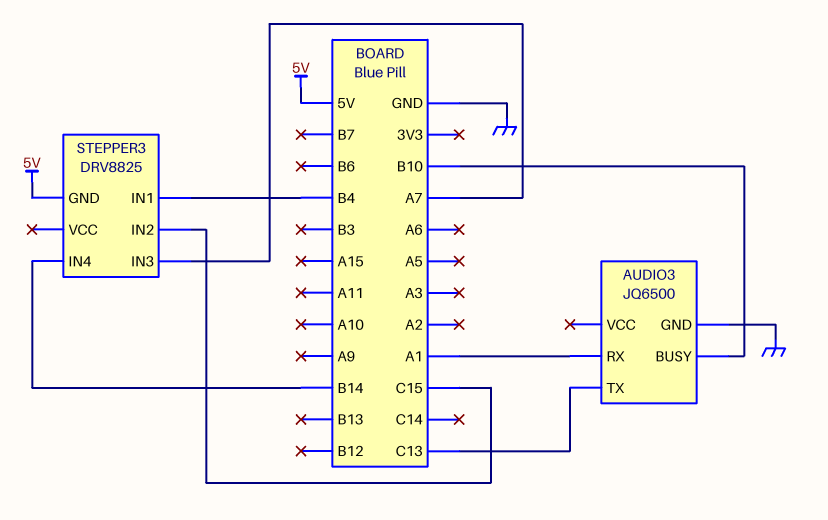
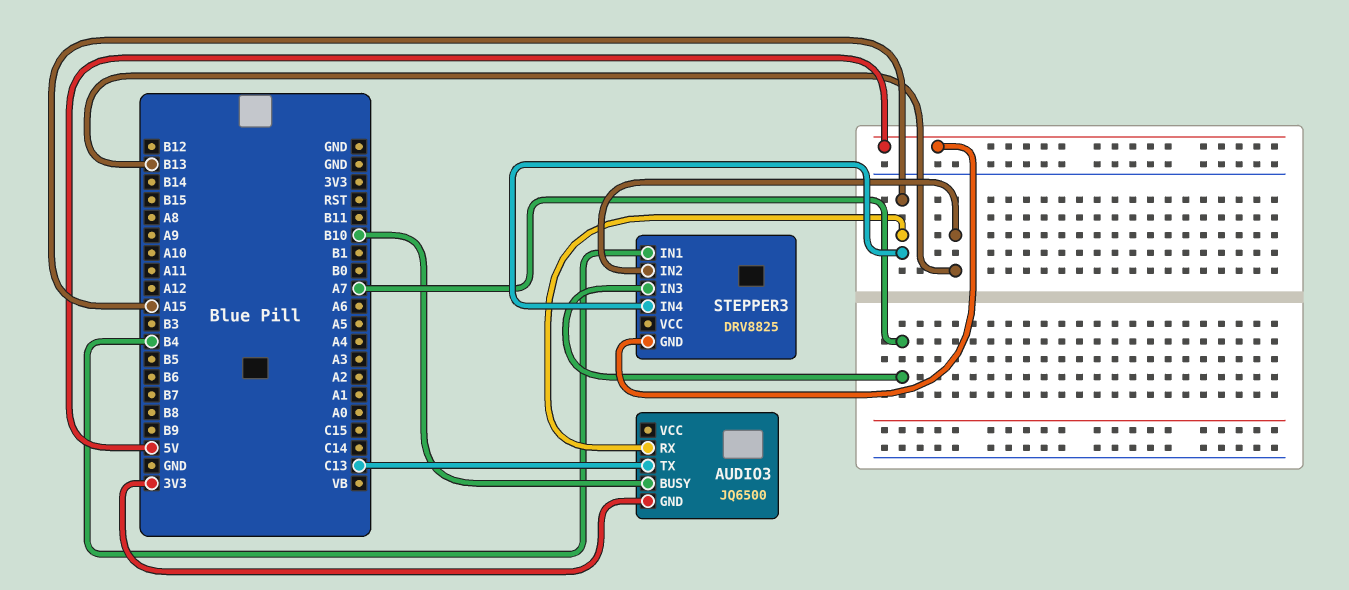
AUDIO3 pin GND: GND -> 3V3
AUDIO3 pin RX: A1 -> A15
STEPPER3 pin IN2: C15 -> B13
STEPPER3 pin IN4: B14 -> A15

